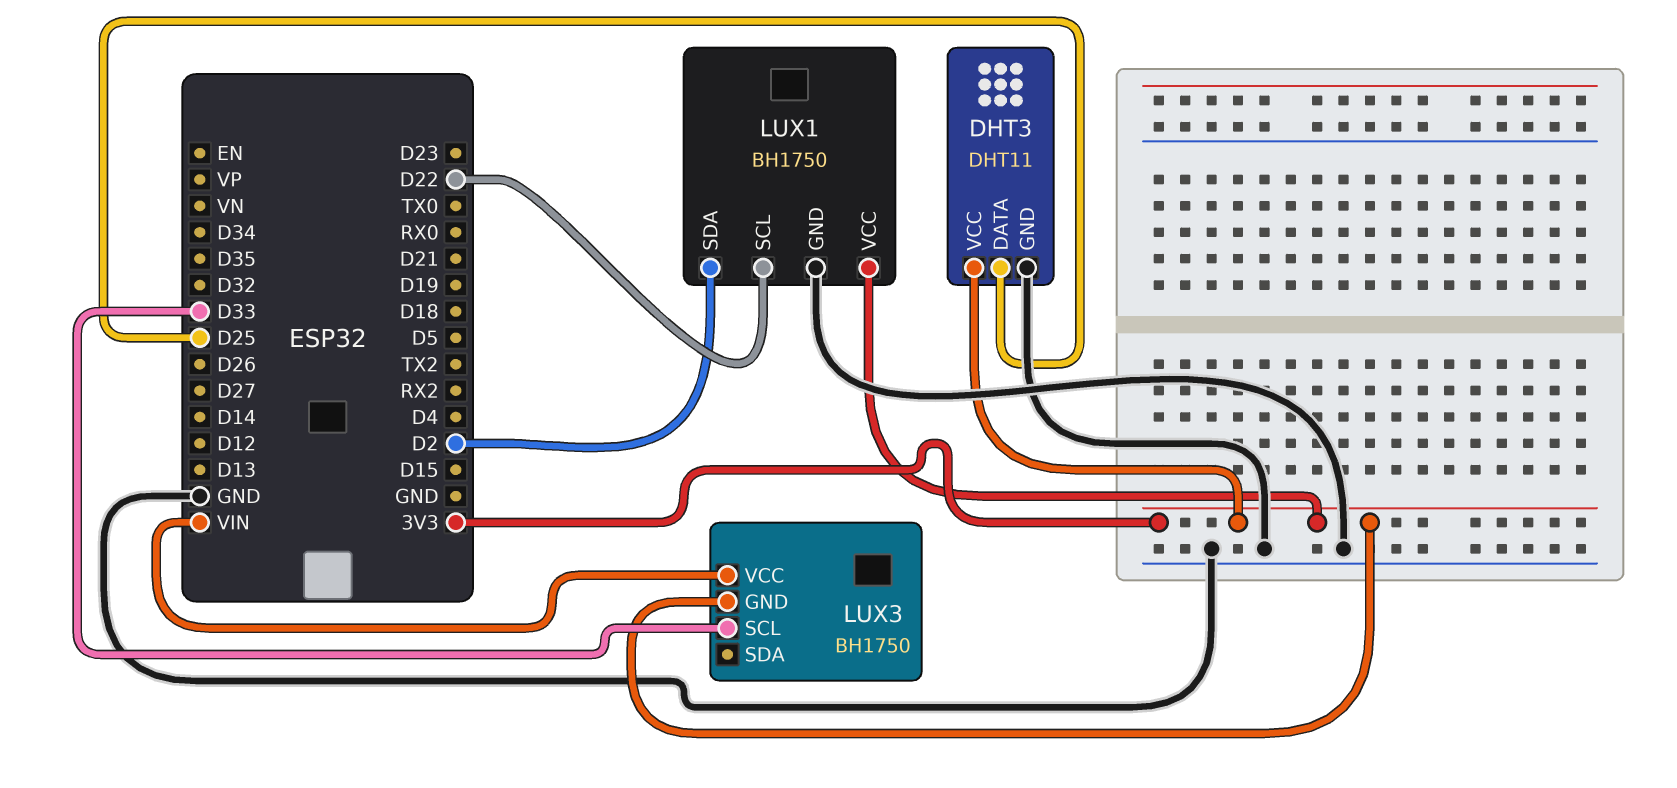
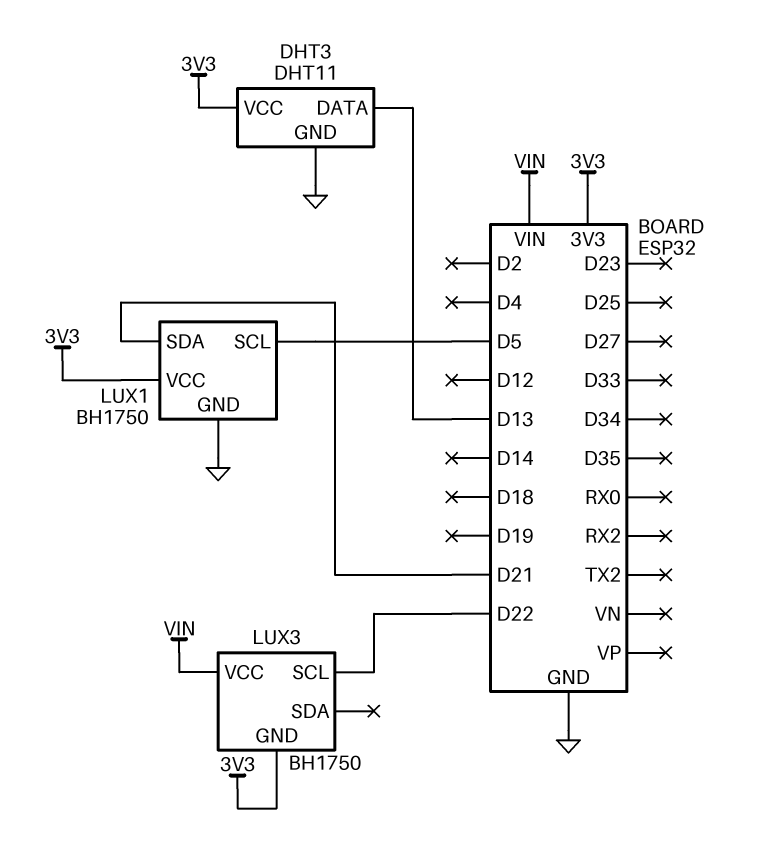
DHT3 pin DATA: D25 -> D13
LUX1 pin SCL: D22 -> D5
LUX1 pin SDA: D2 -> D21
LUX3 pin SCL: D33 -> D22

